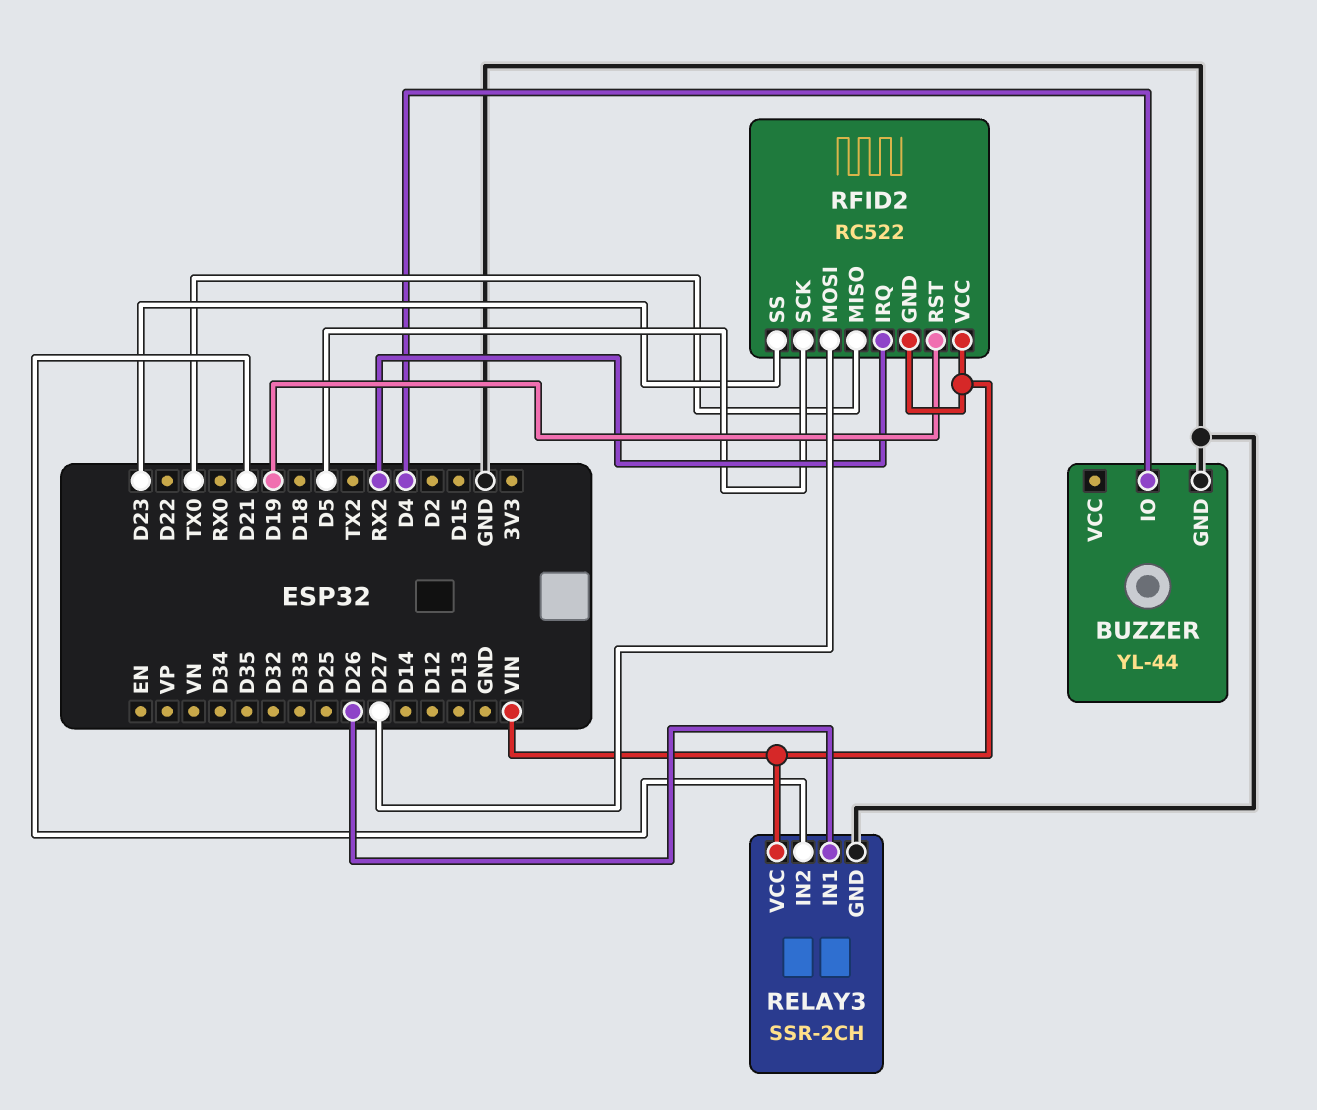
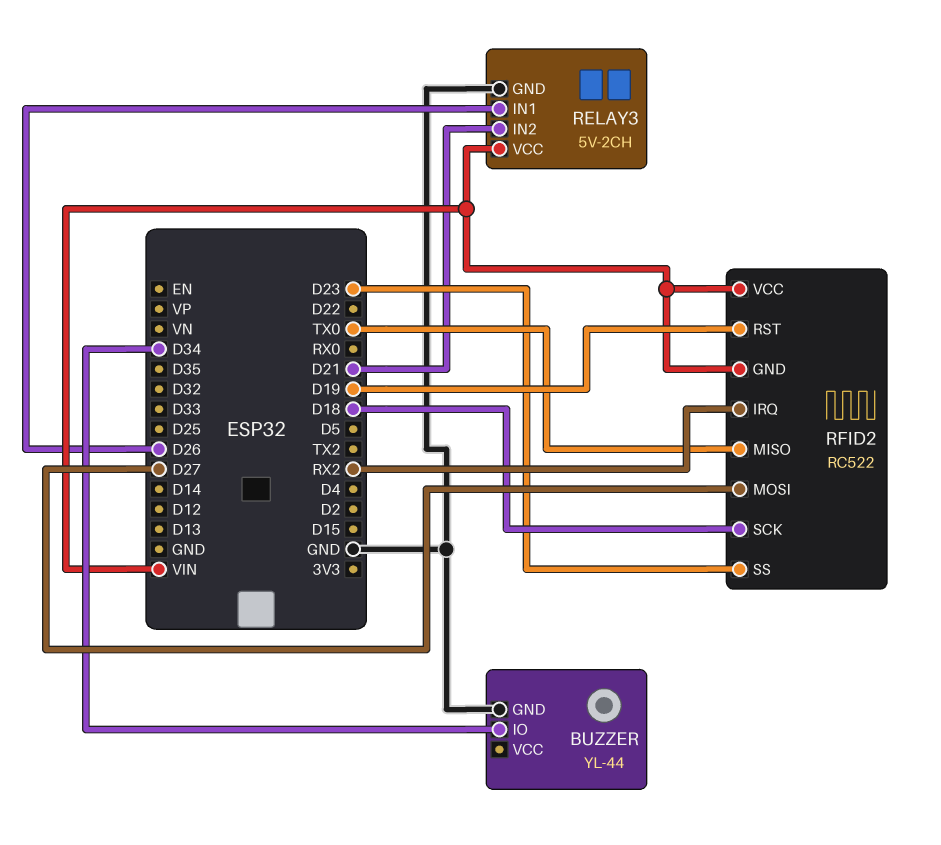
BUZZER pin IO: D4 -> D34
RELAY3: SSR-2CH -> 5V-2CH
RFID2 pin SCK: D5 -> D18

